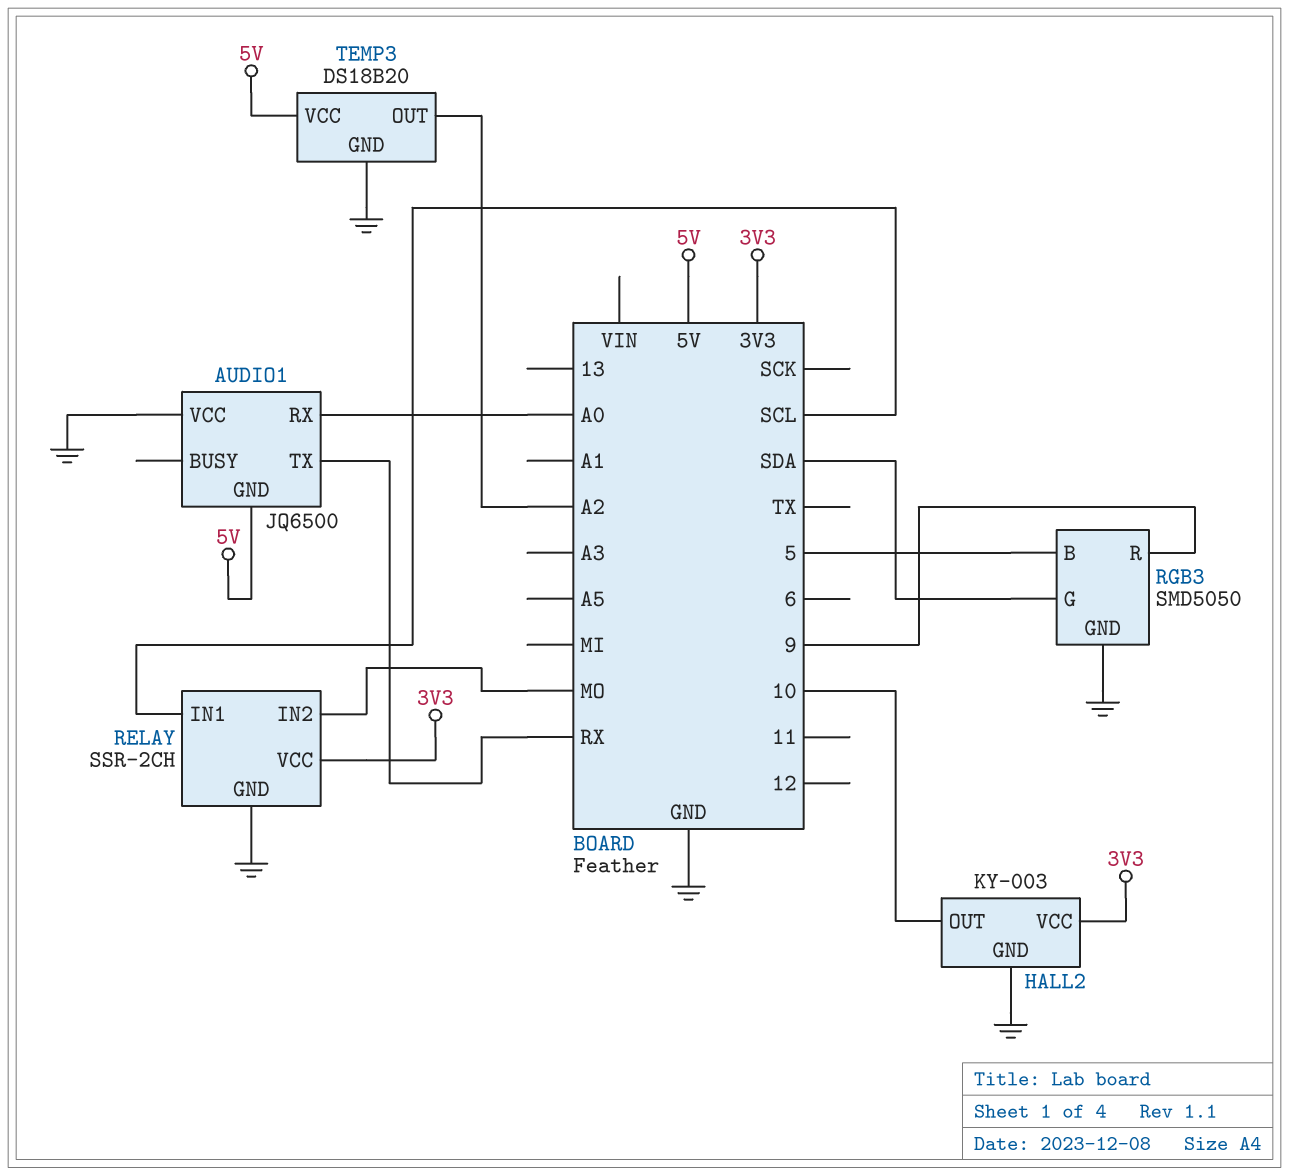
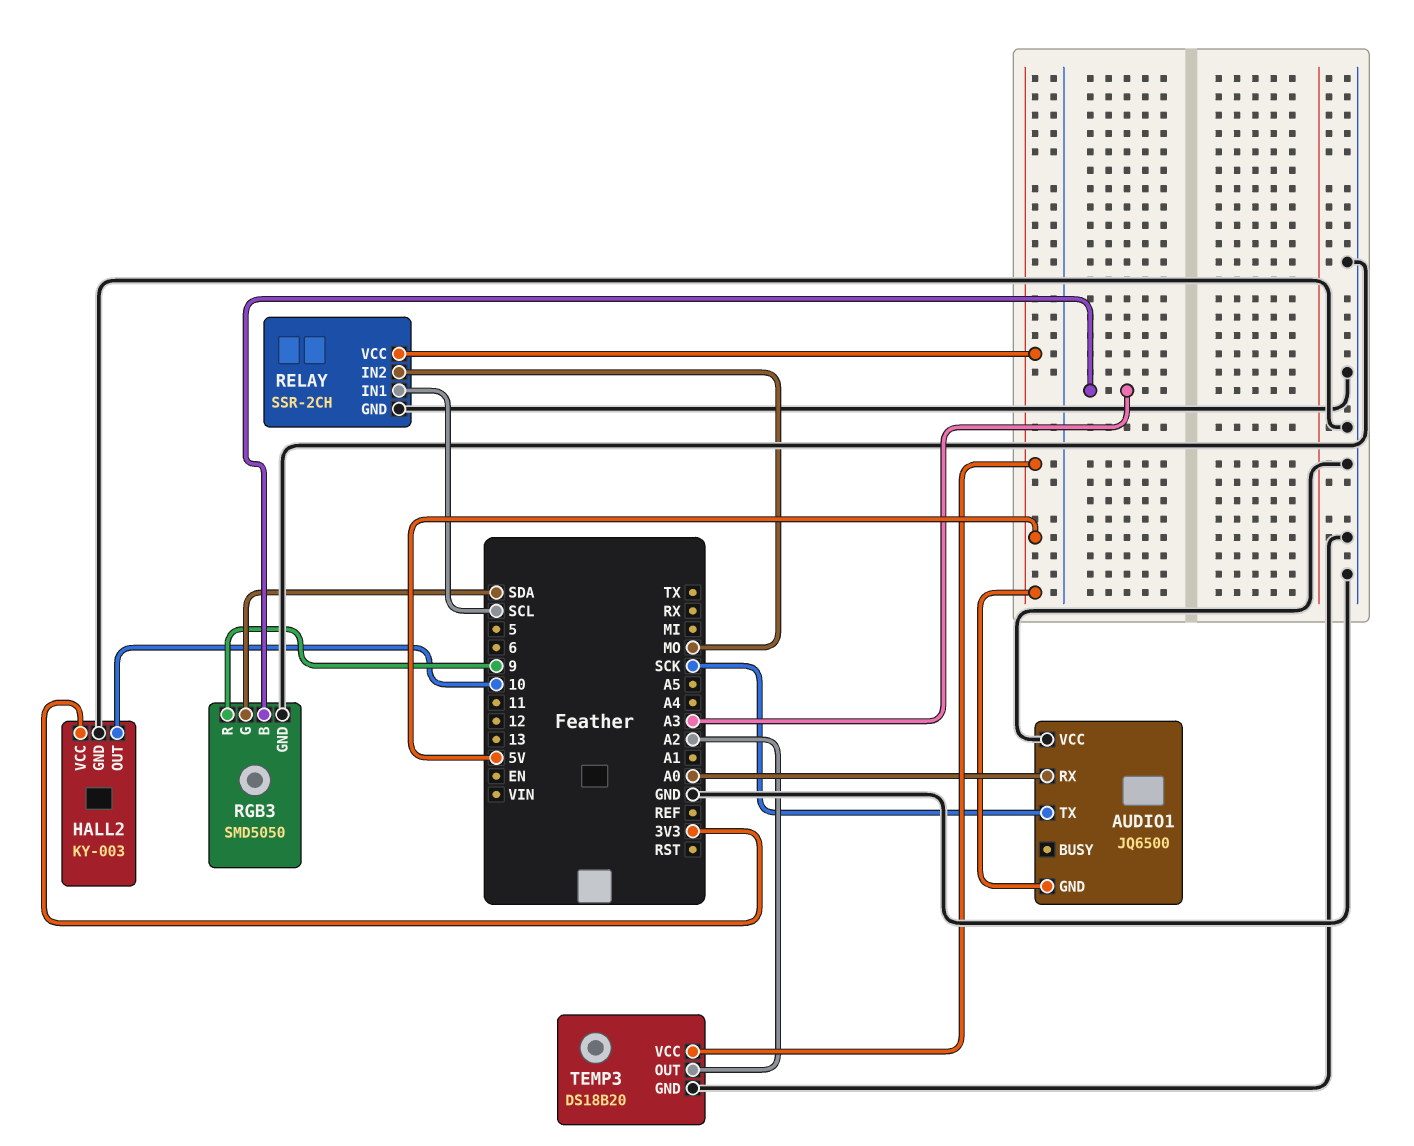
AUDIO1 pin TX: RX -> SCK
RELAY pin VCC: 3V3 -> 5V
RGB3 pin B: 5 -> A3

